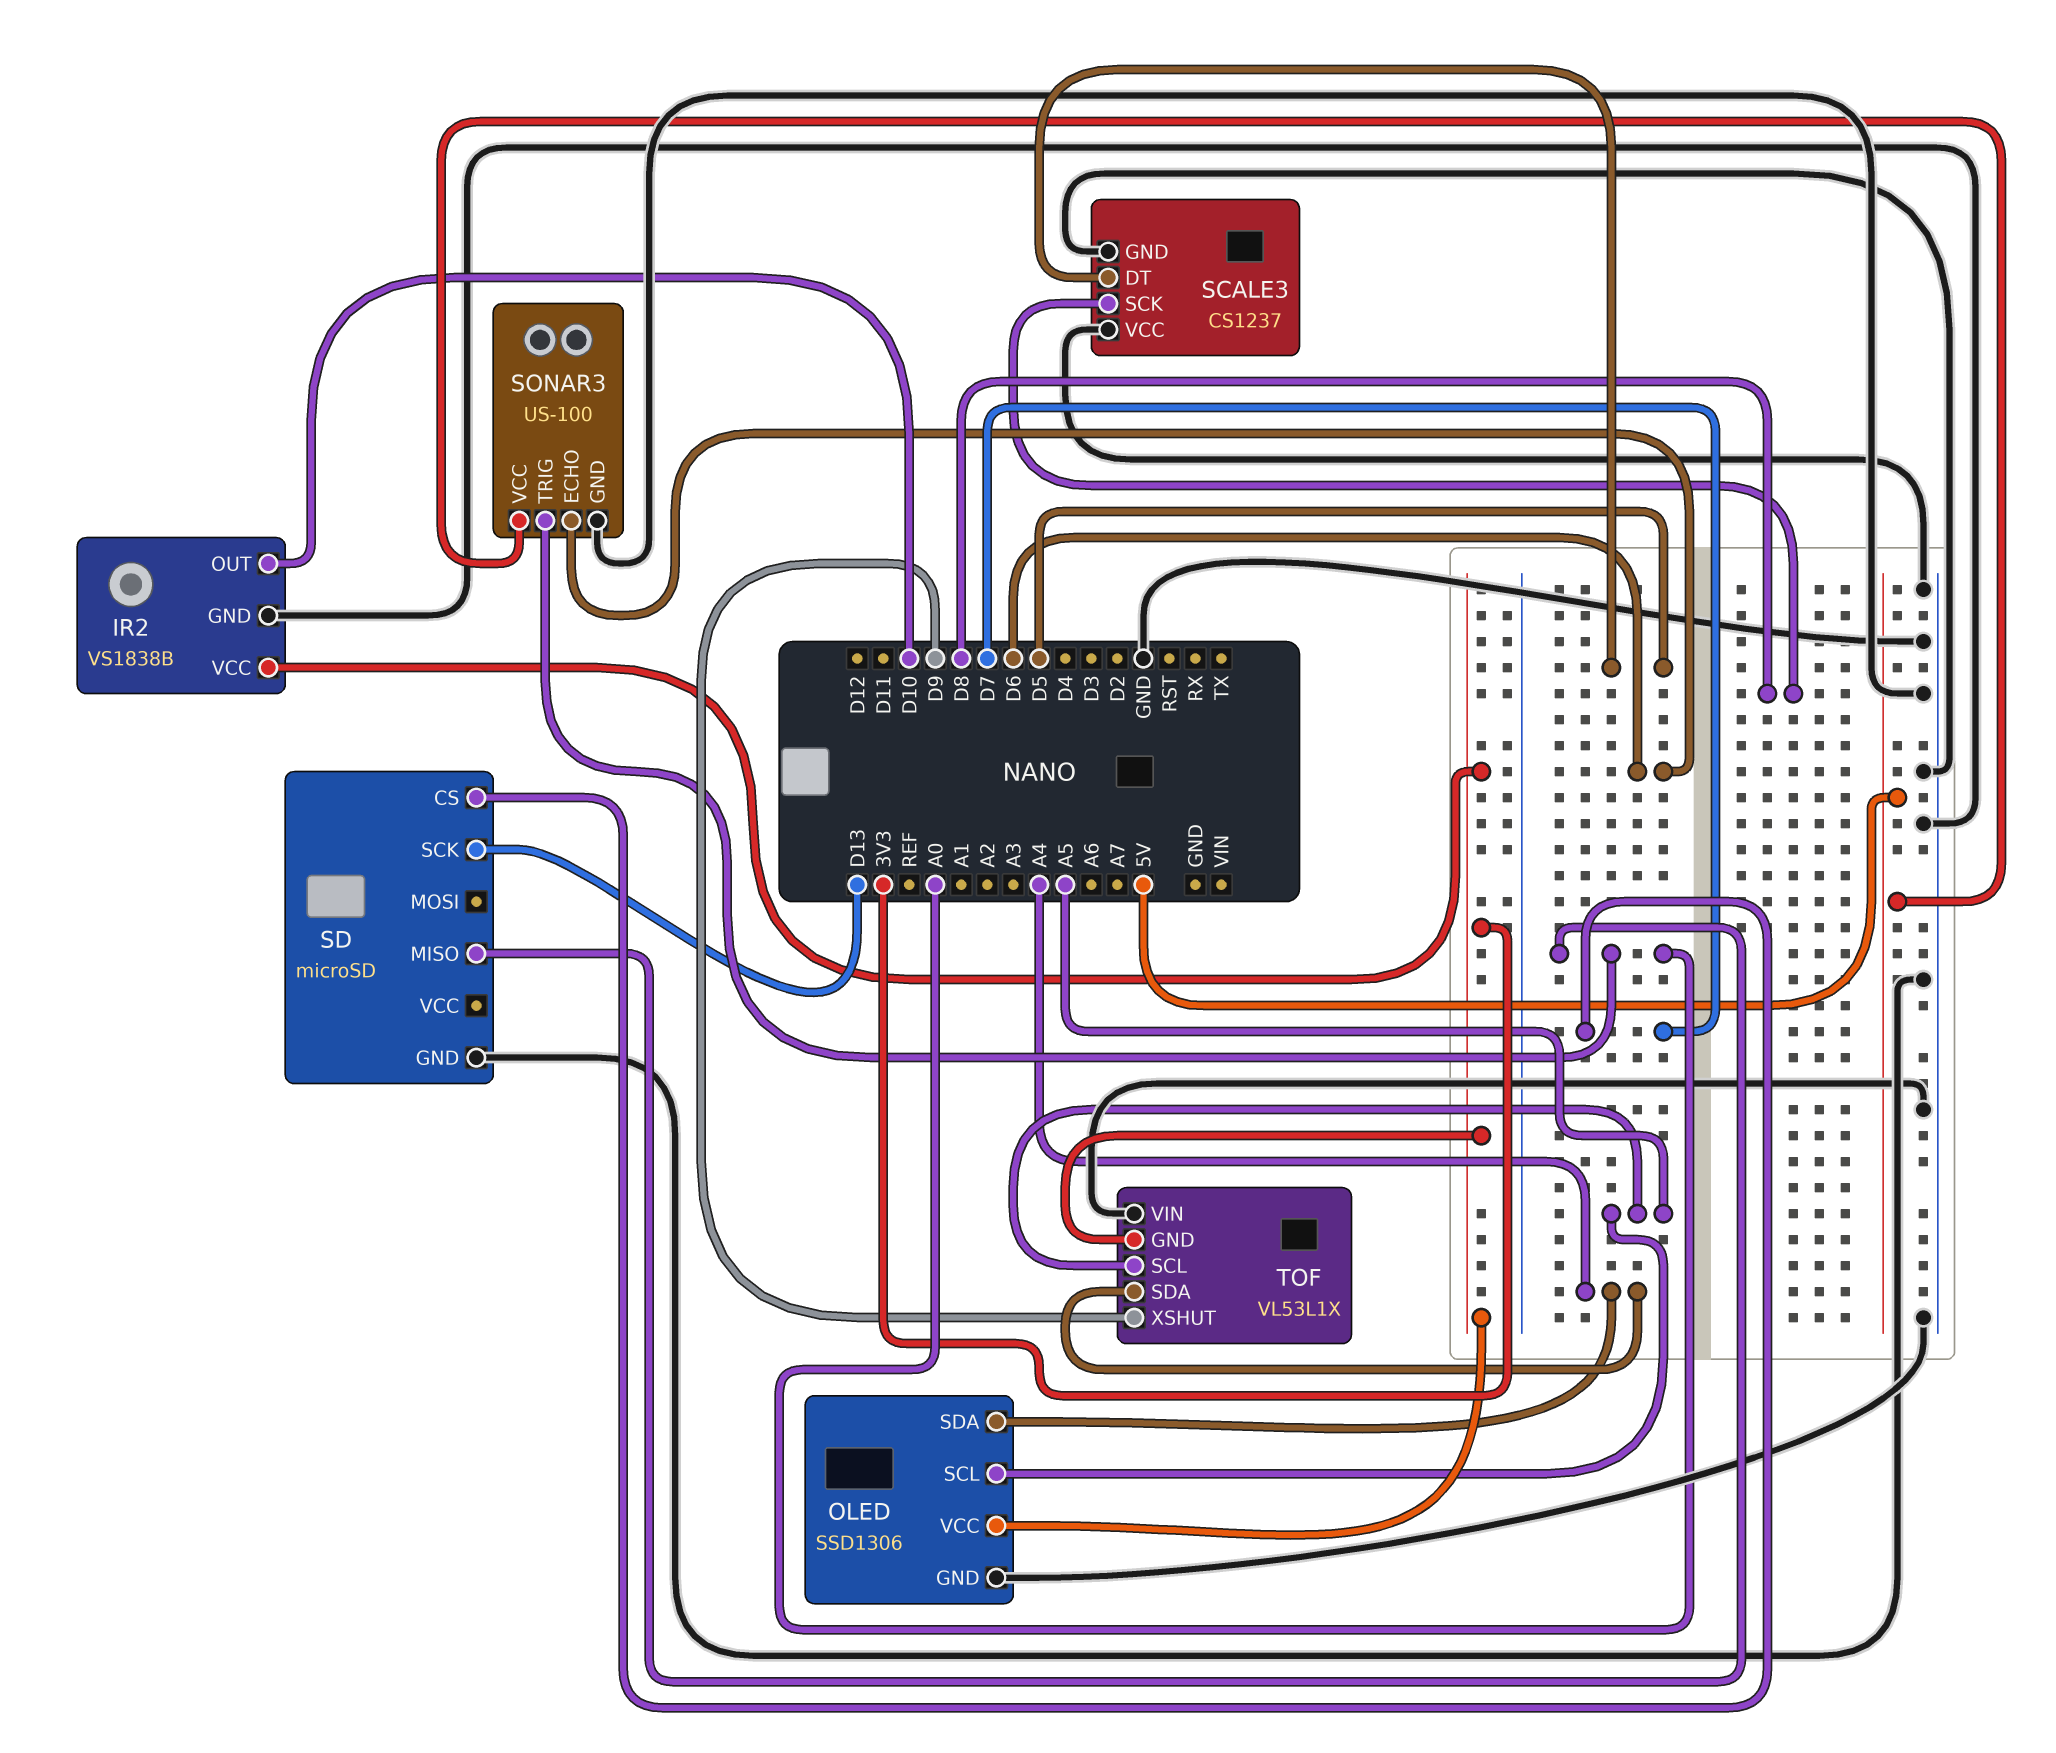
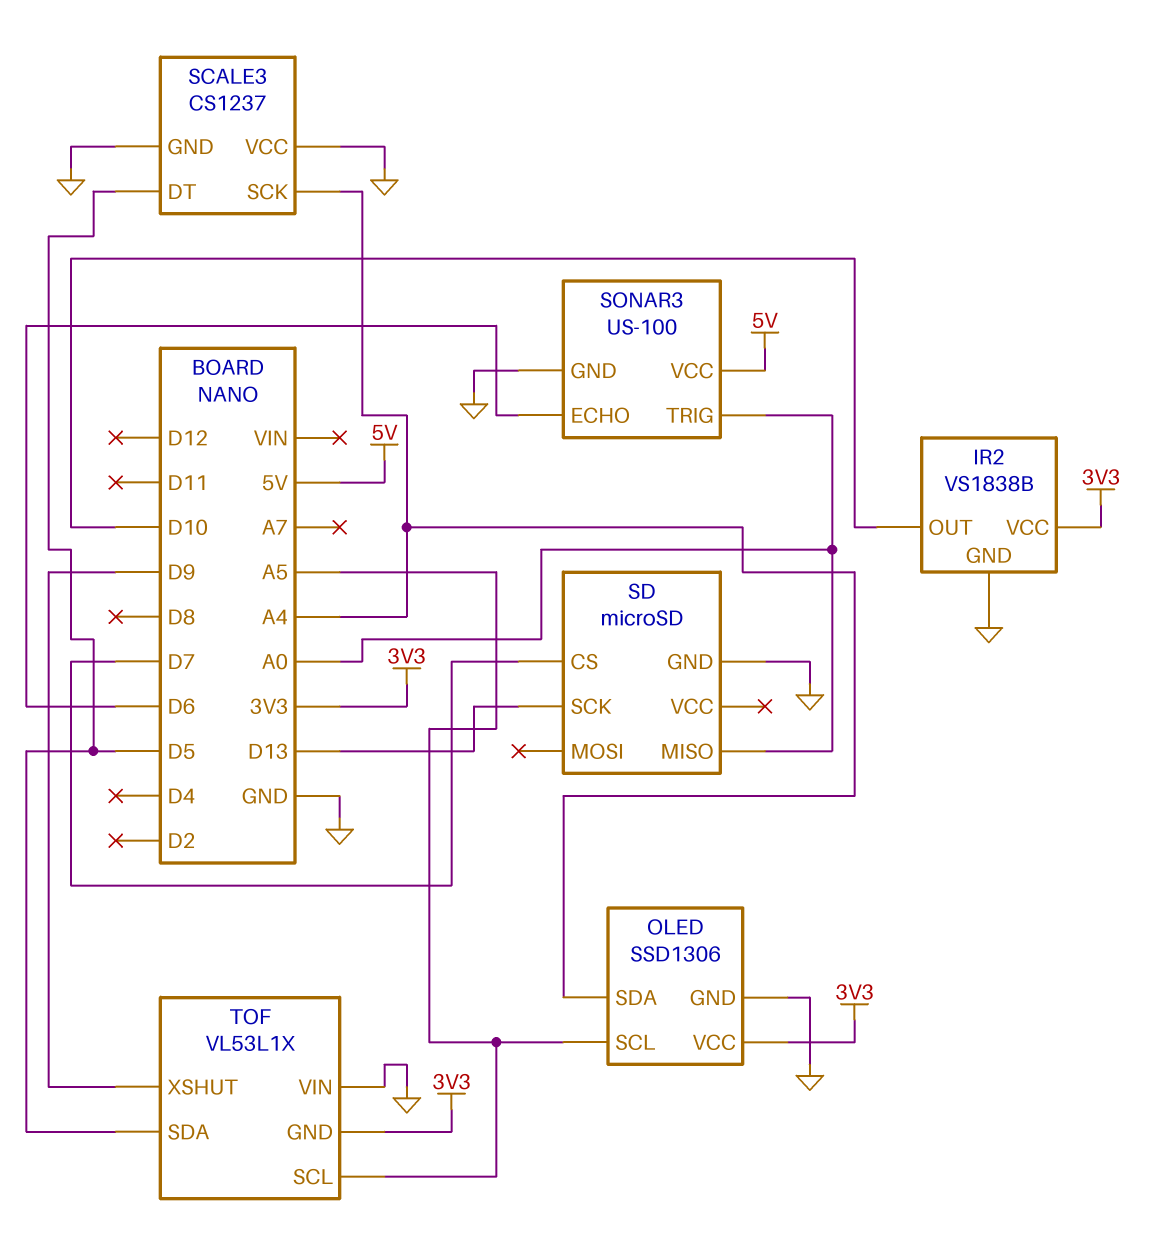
SCALE3 pin SCK: D8 -> A4
TOF pin SDA: A4 -> D5

